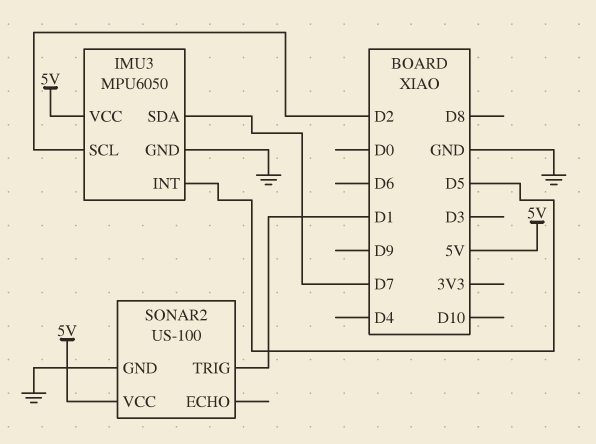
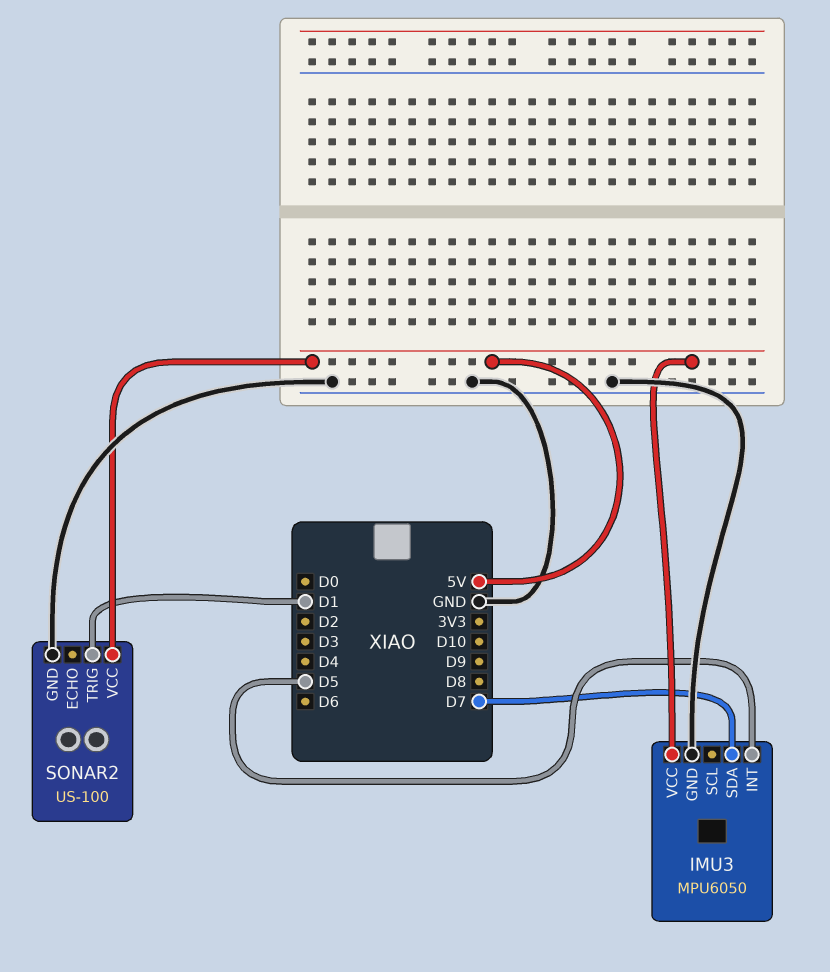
IMU3 pin SCL: D2 -> none

